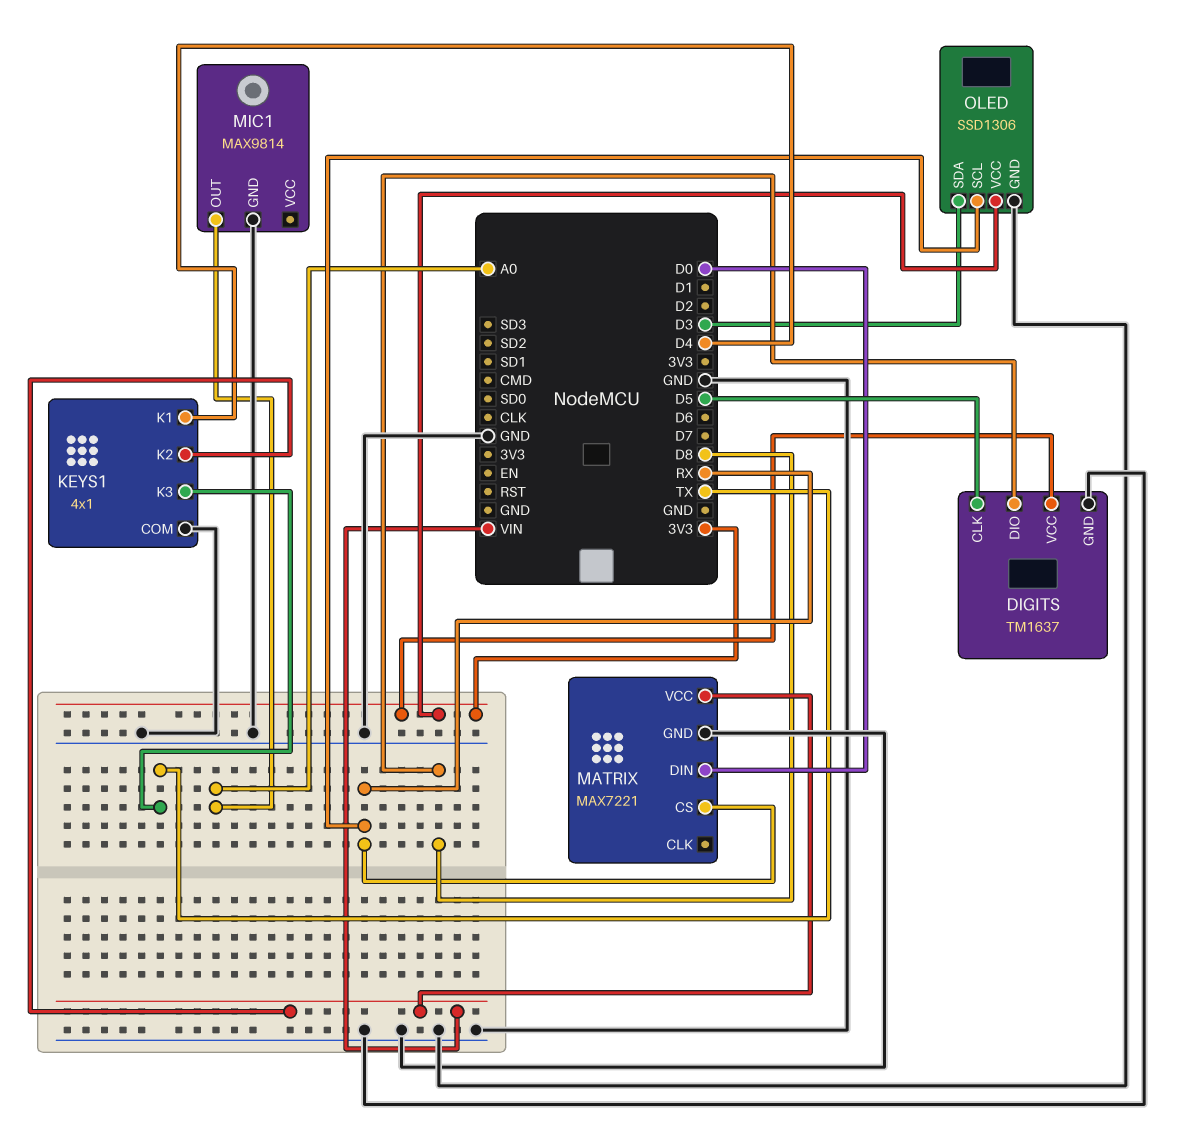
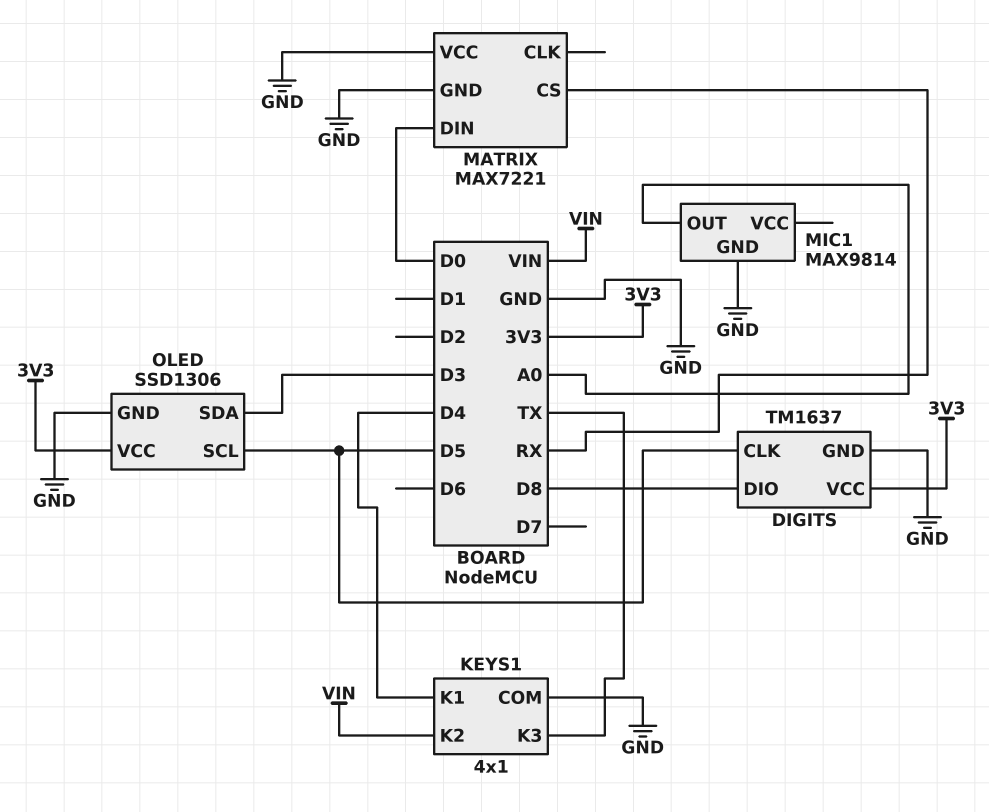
MATRIX pin VCC: VIN -> GND
OLED pin SCL: RX -> D5

